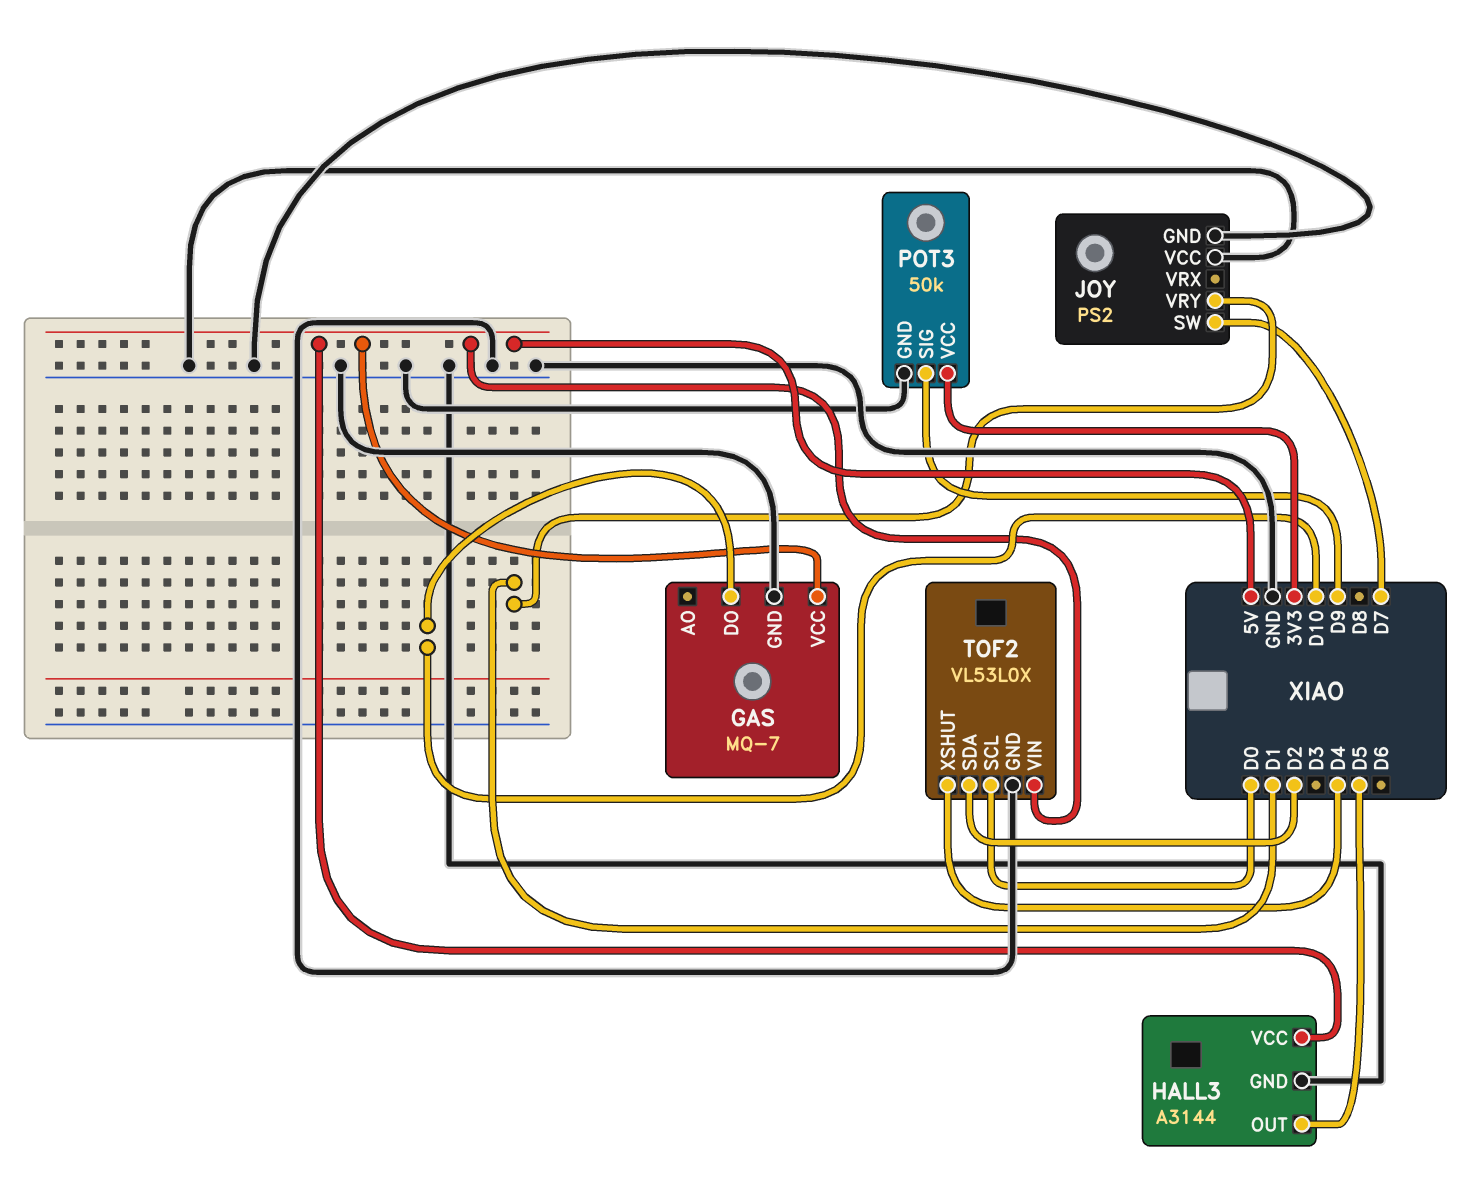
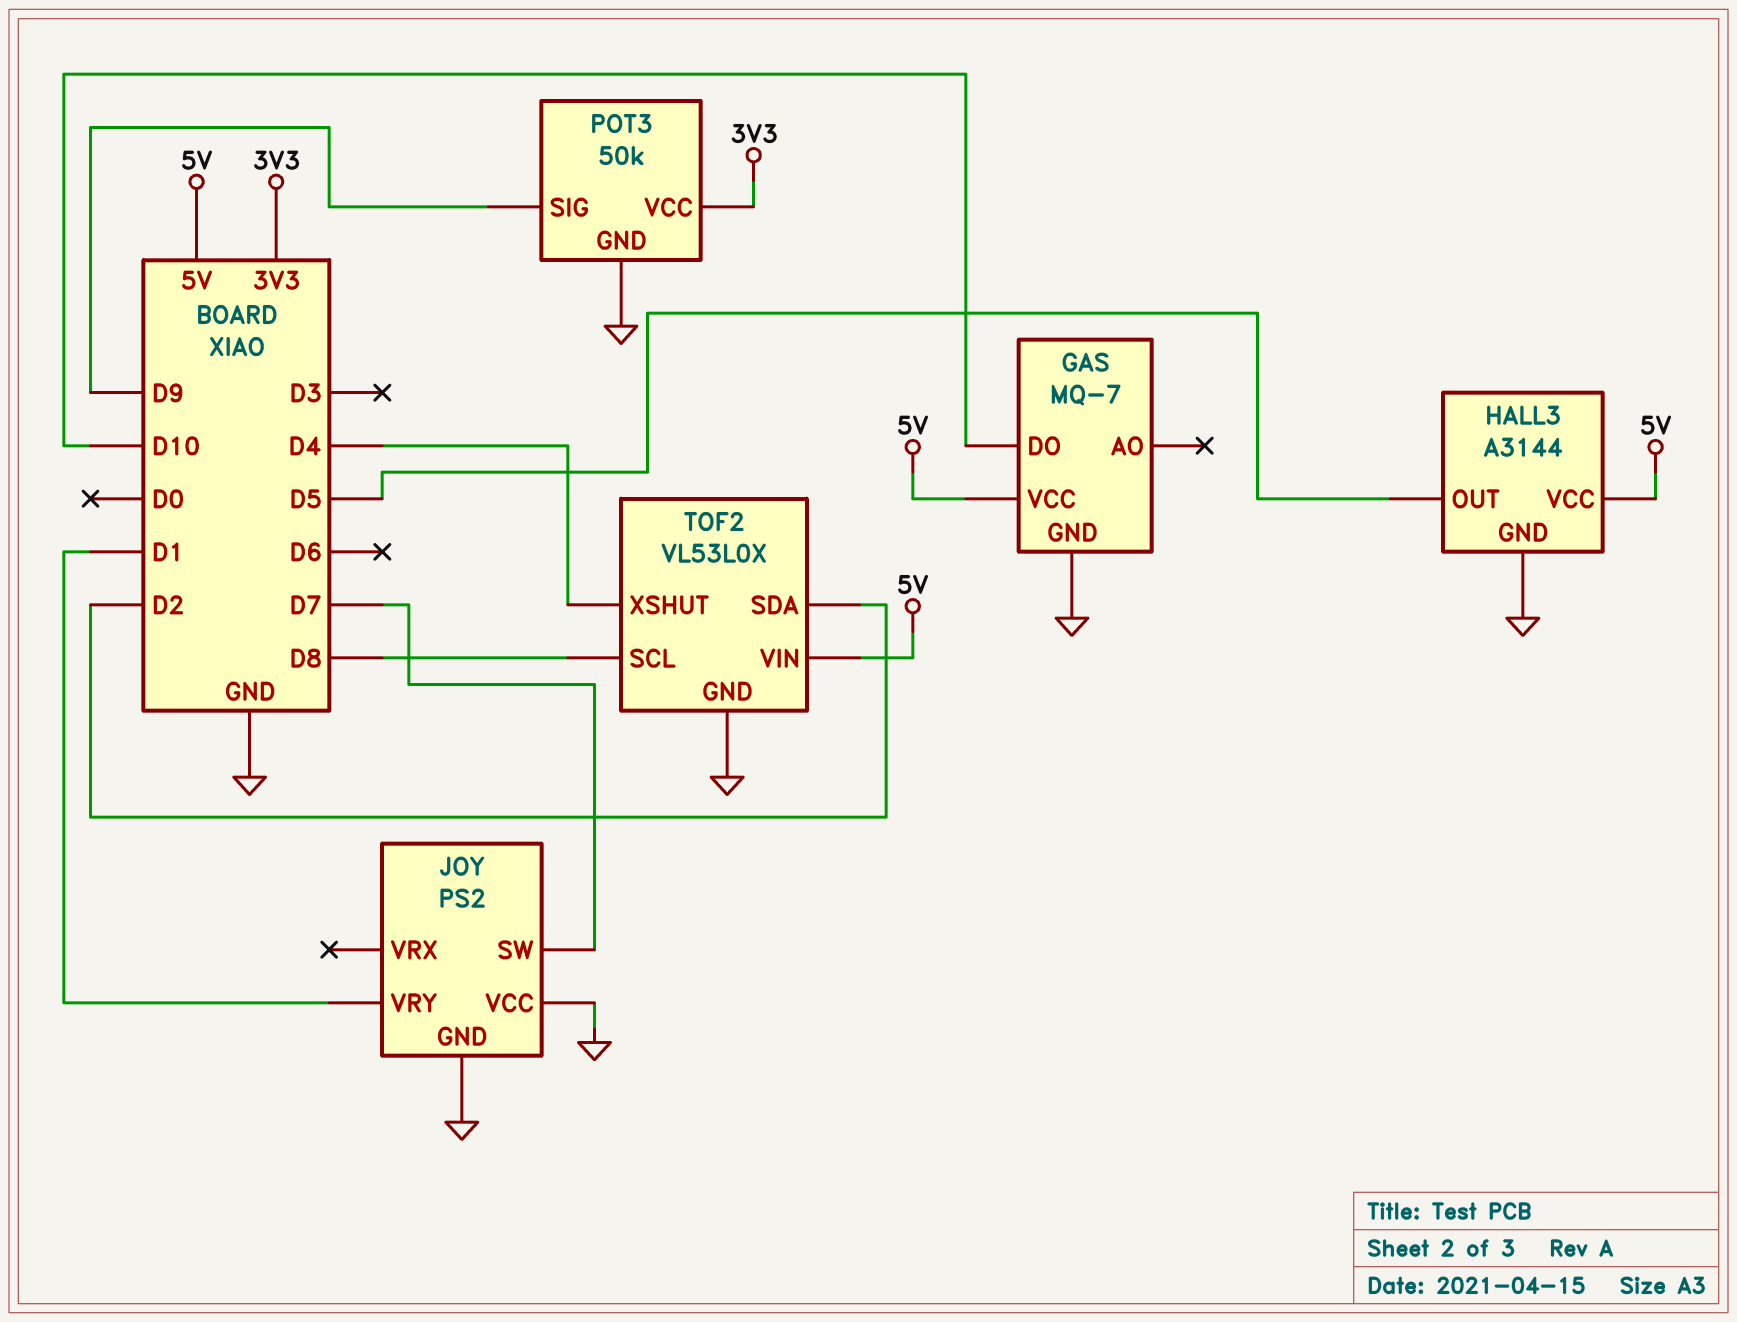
TOF2 pin SCL: D0 -> D8

